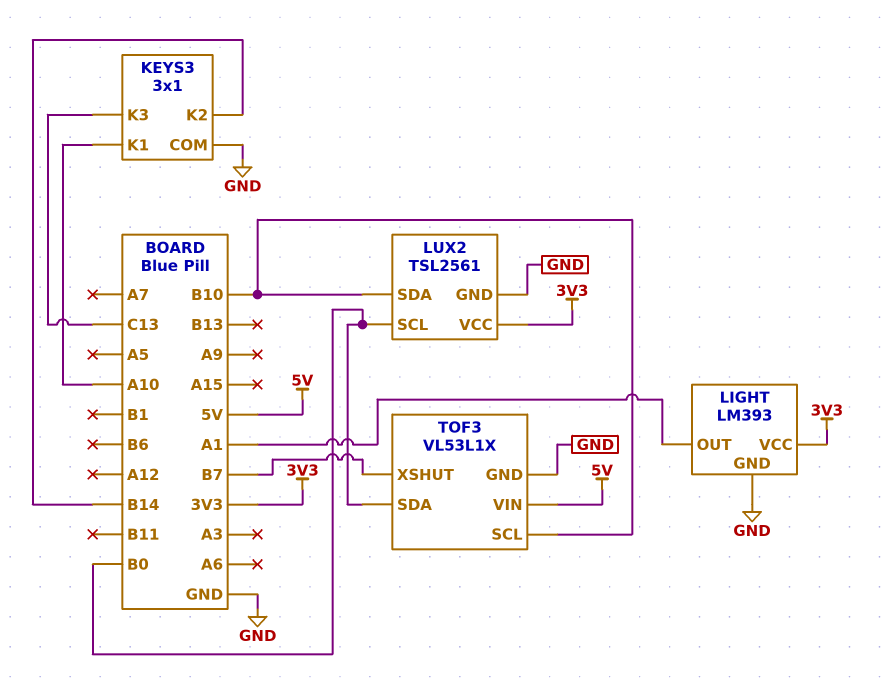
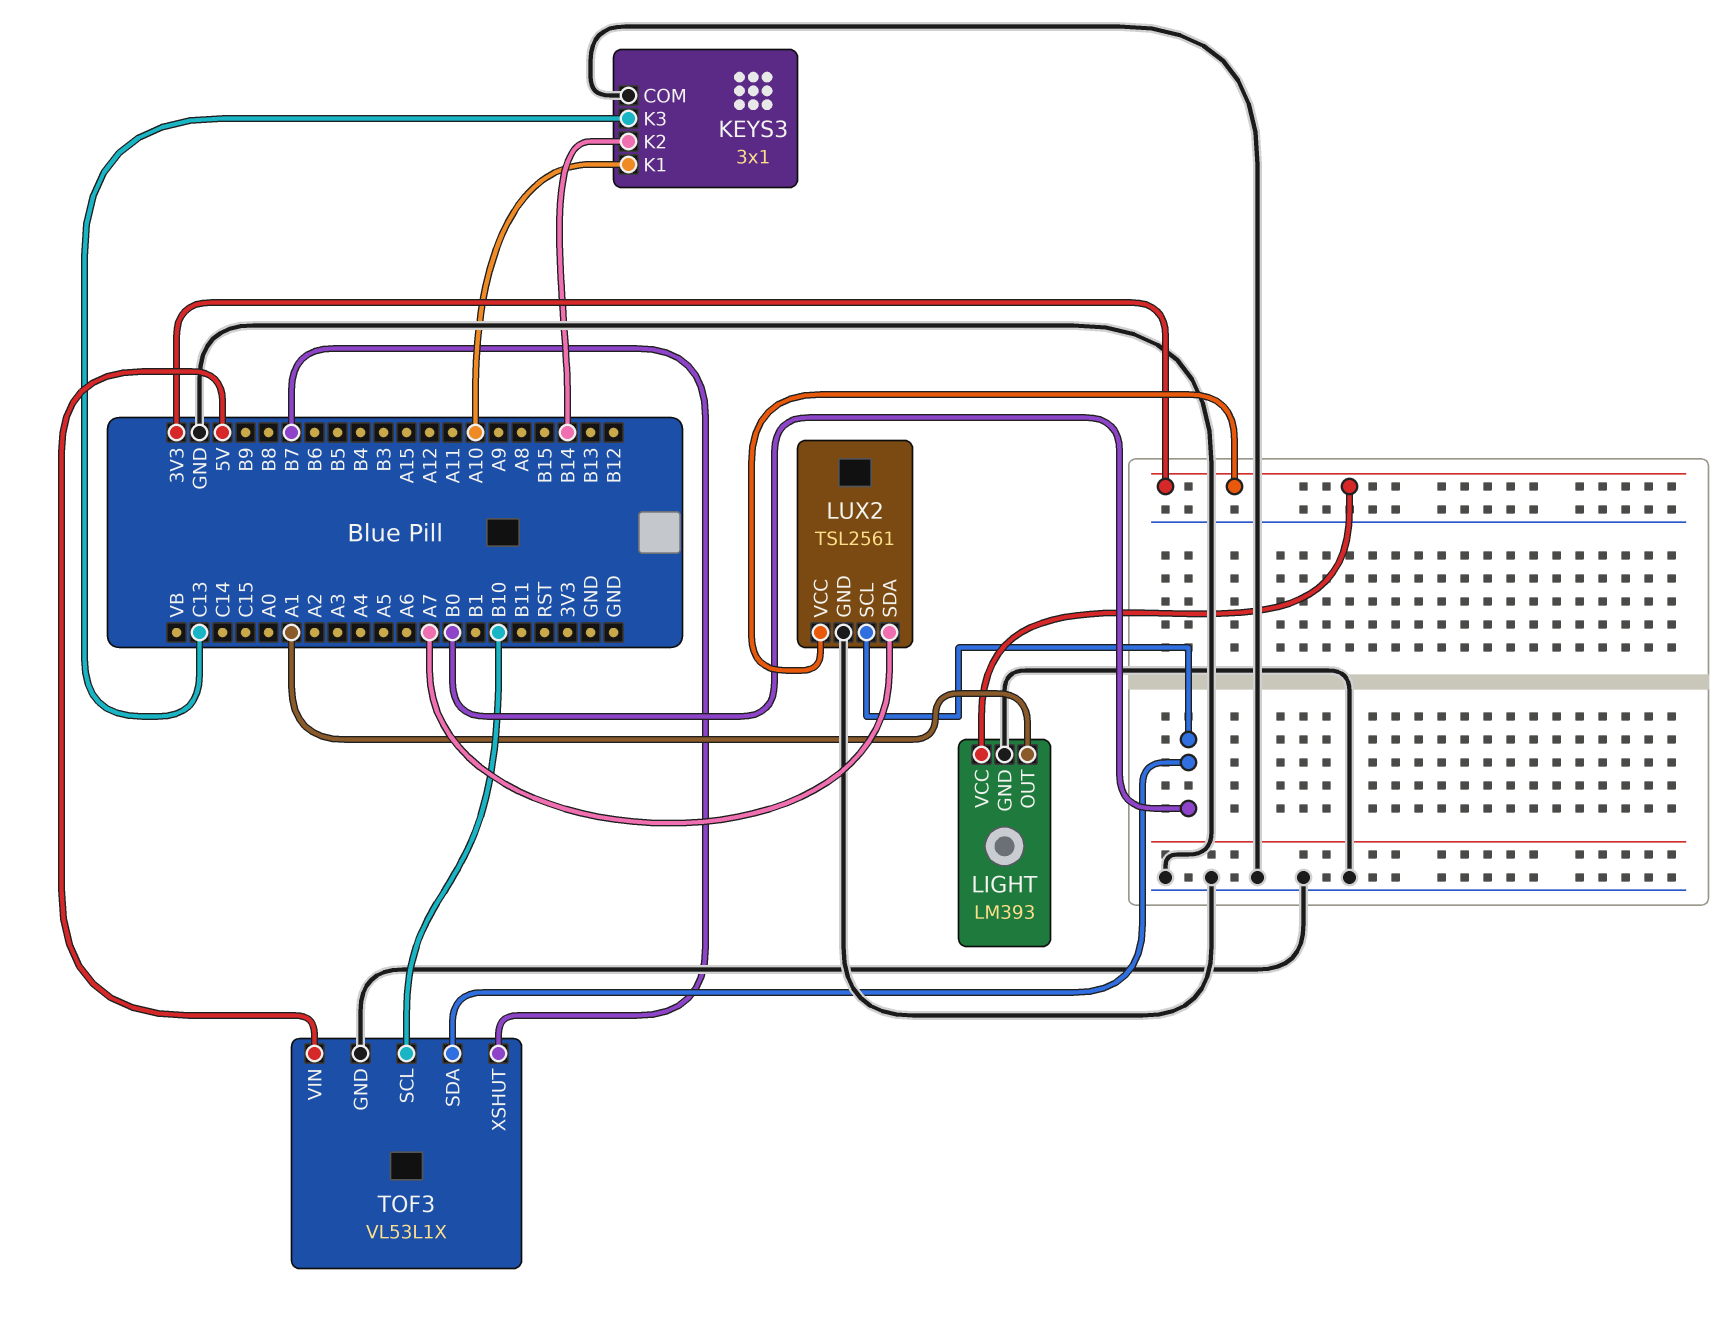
LUX2 pin SDA: B10 -> A7

